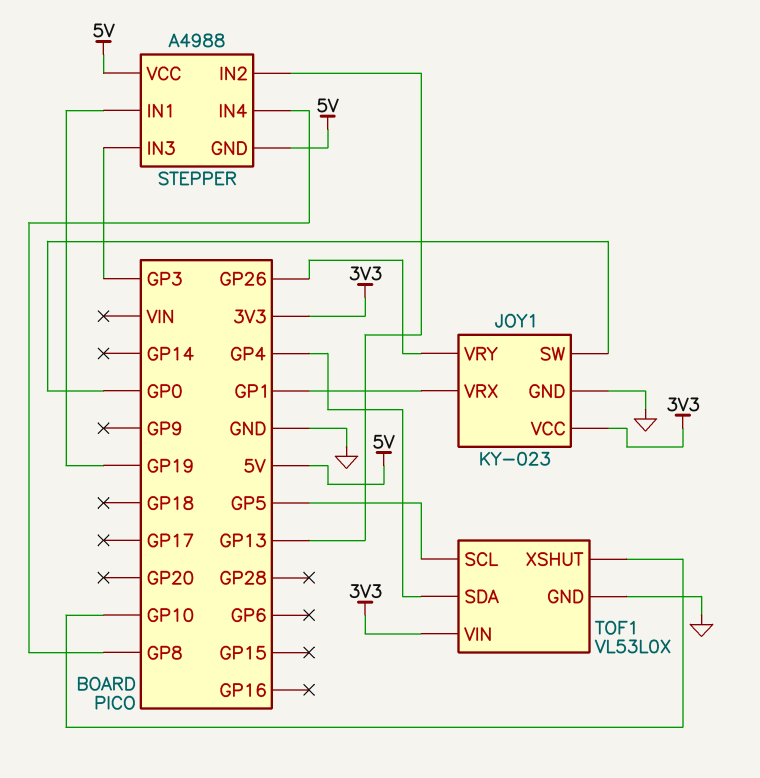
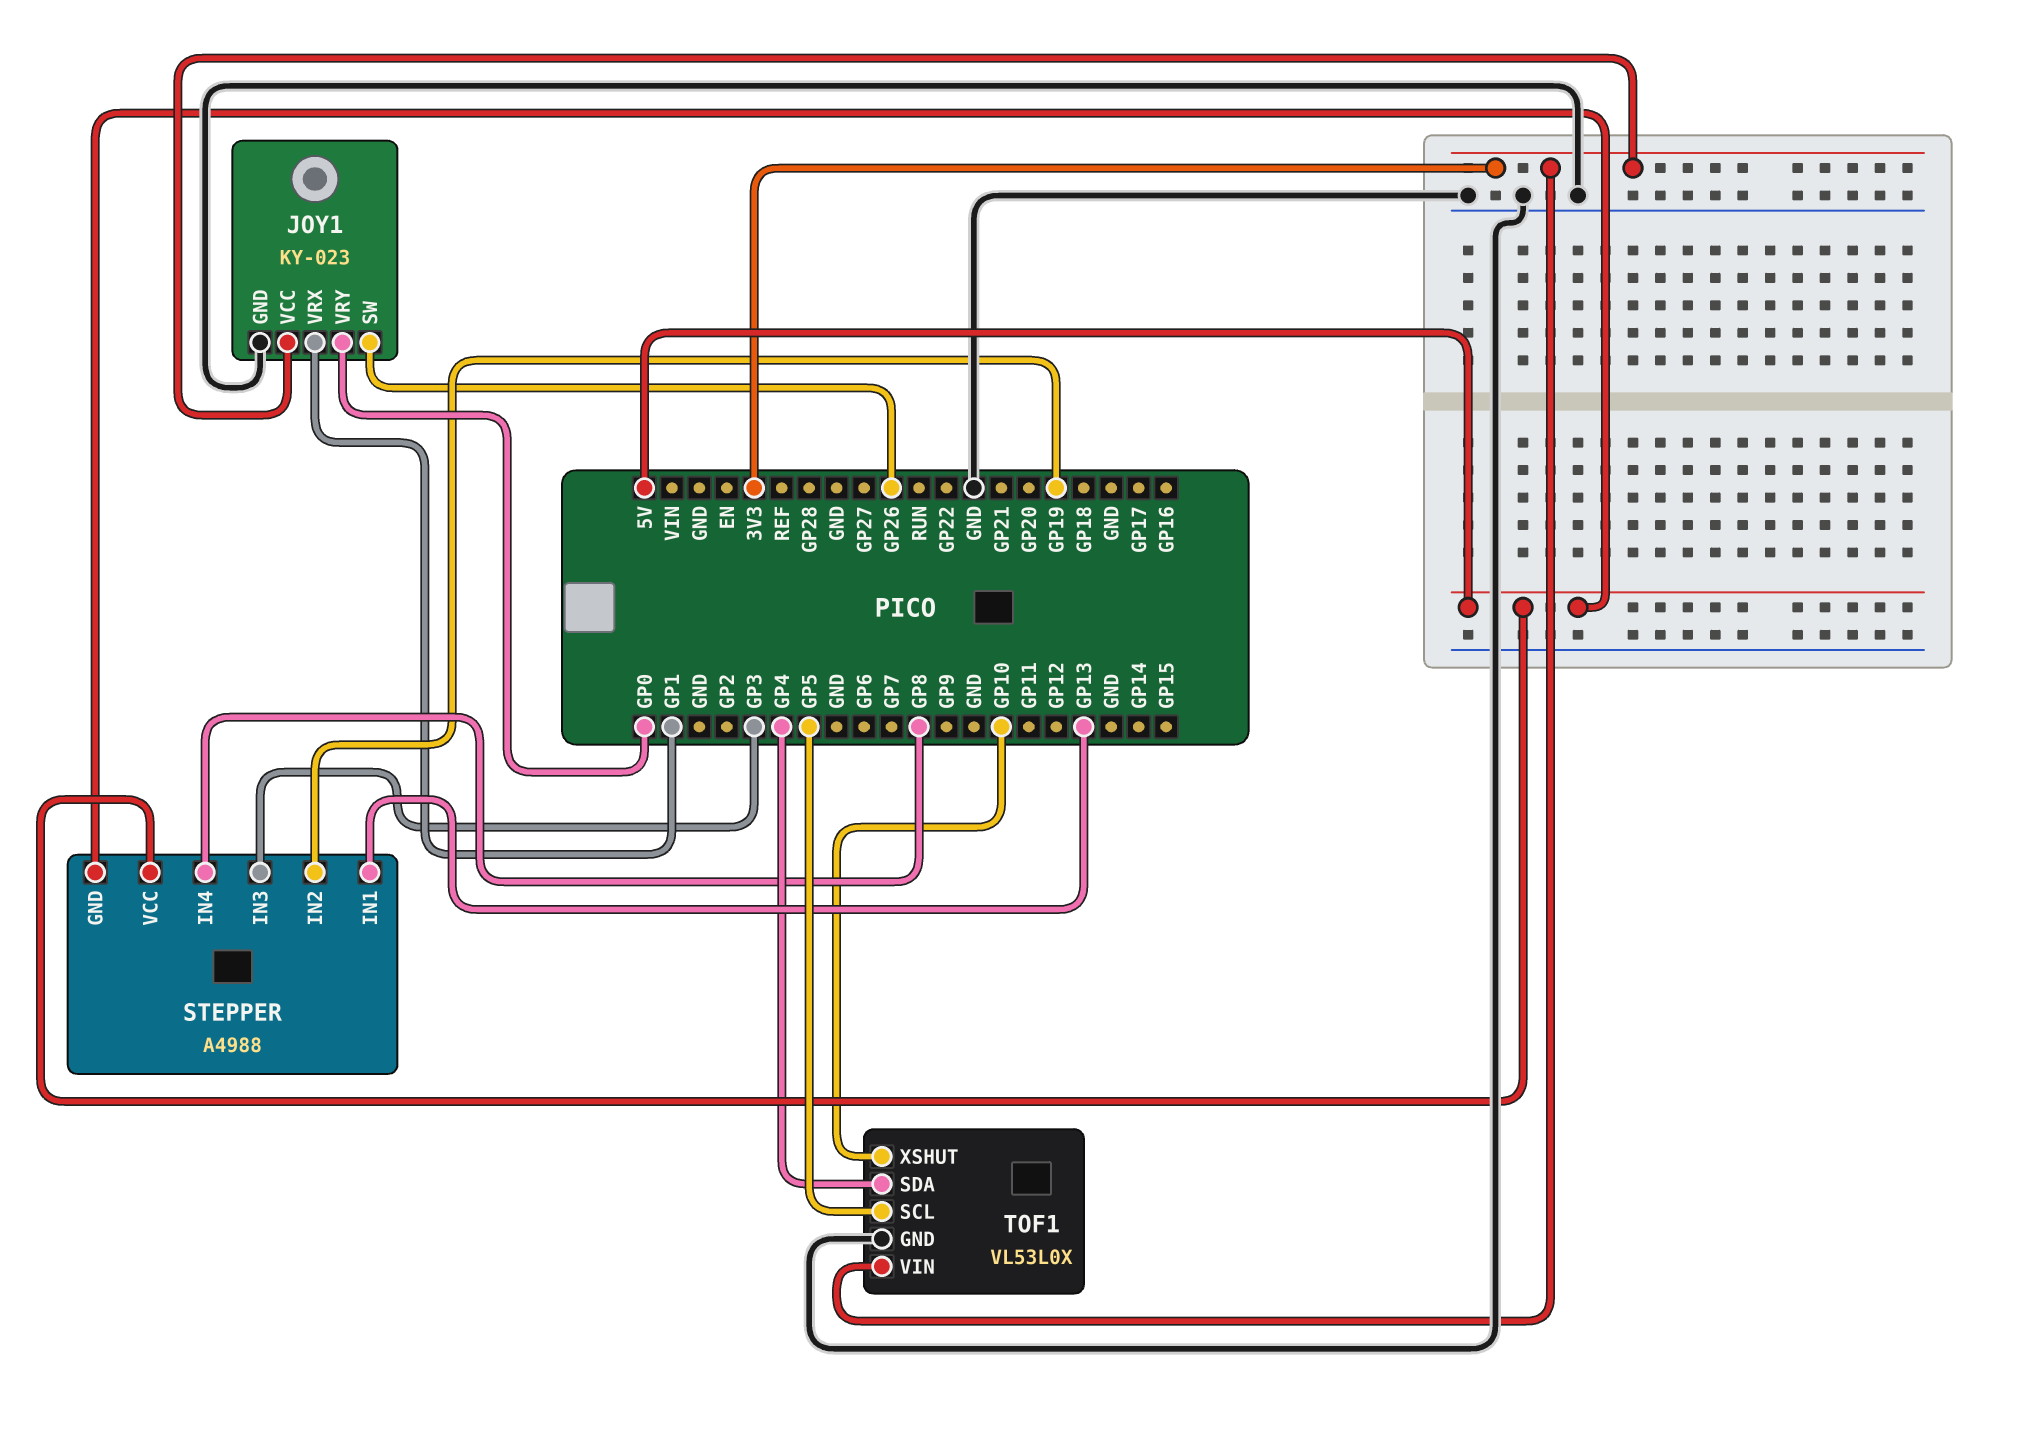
JOY1 pin SW: GP0 -> GP26
JOY1 pin VRY: GP26 -> GP0
STEPPER pin IN1: GP19 -> GP13
STEPPER pin IN2: GP13 -> GP19

